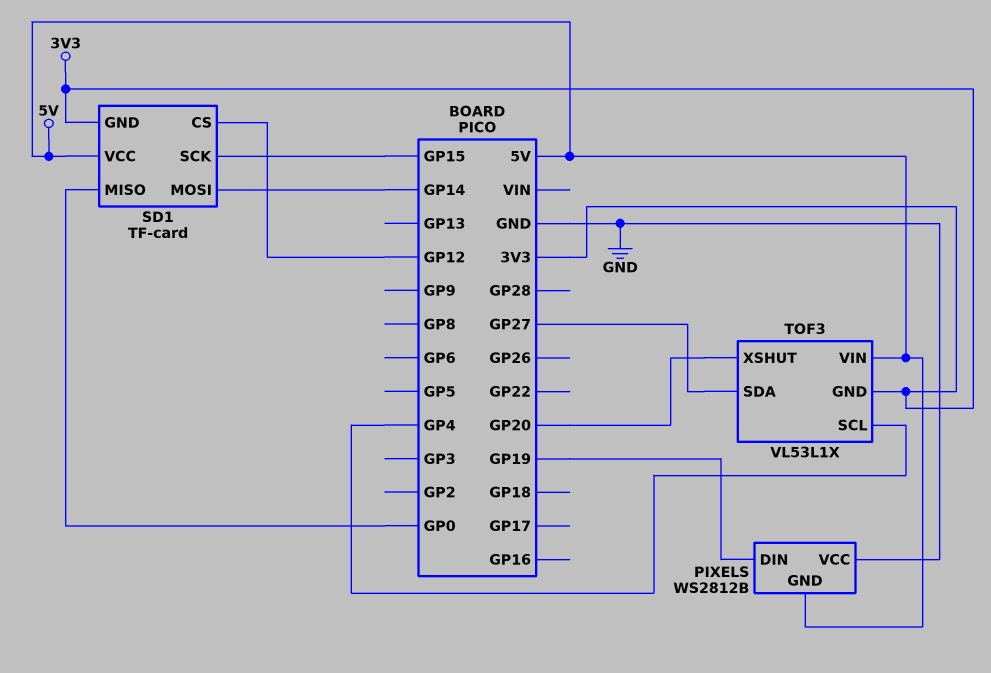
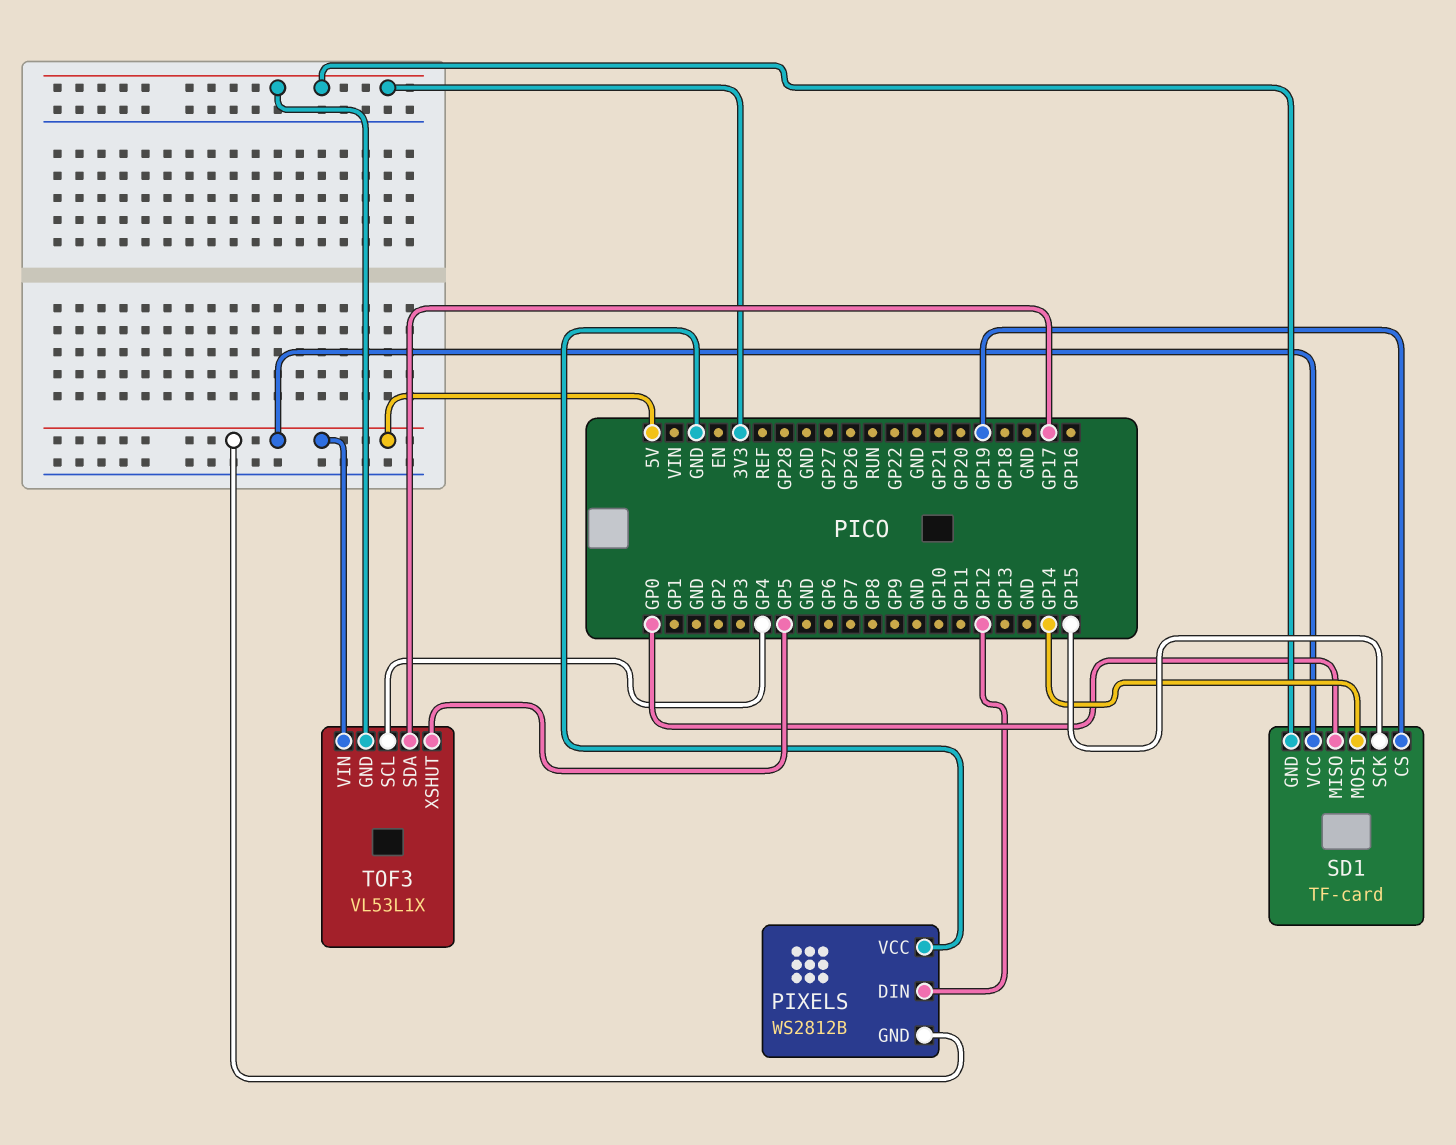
PIXELS pin DIN: GP19 -> GP12
SD1 pin CS: GP12 -> GP19
TOF3 pin SDA: GP27 -> GP17
TOF3 pin XSHUT: GP20 -> GP5

